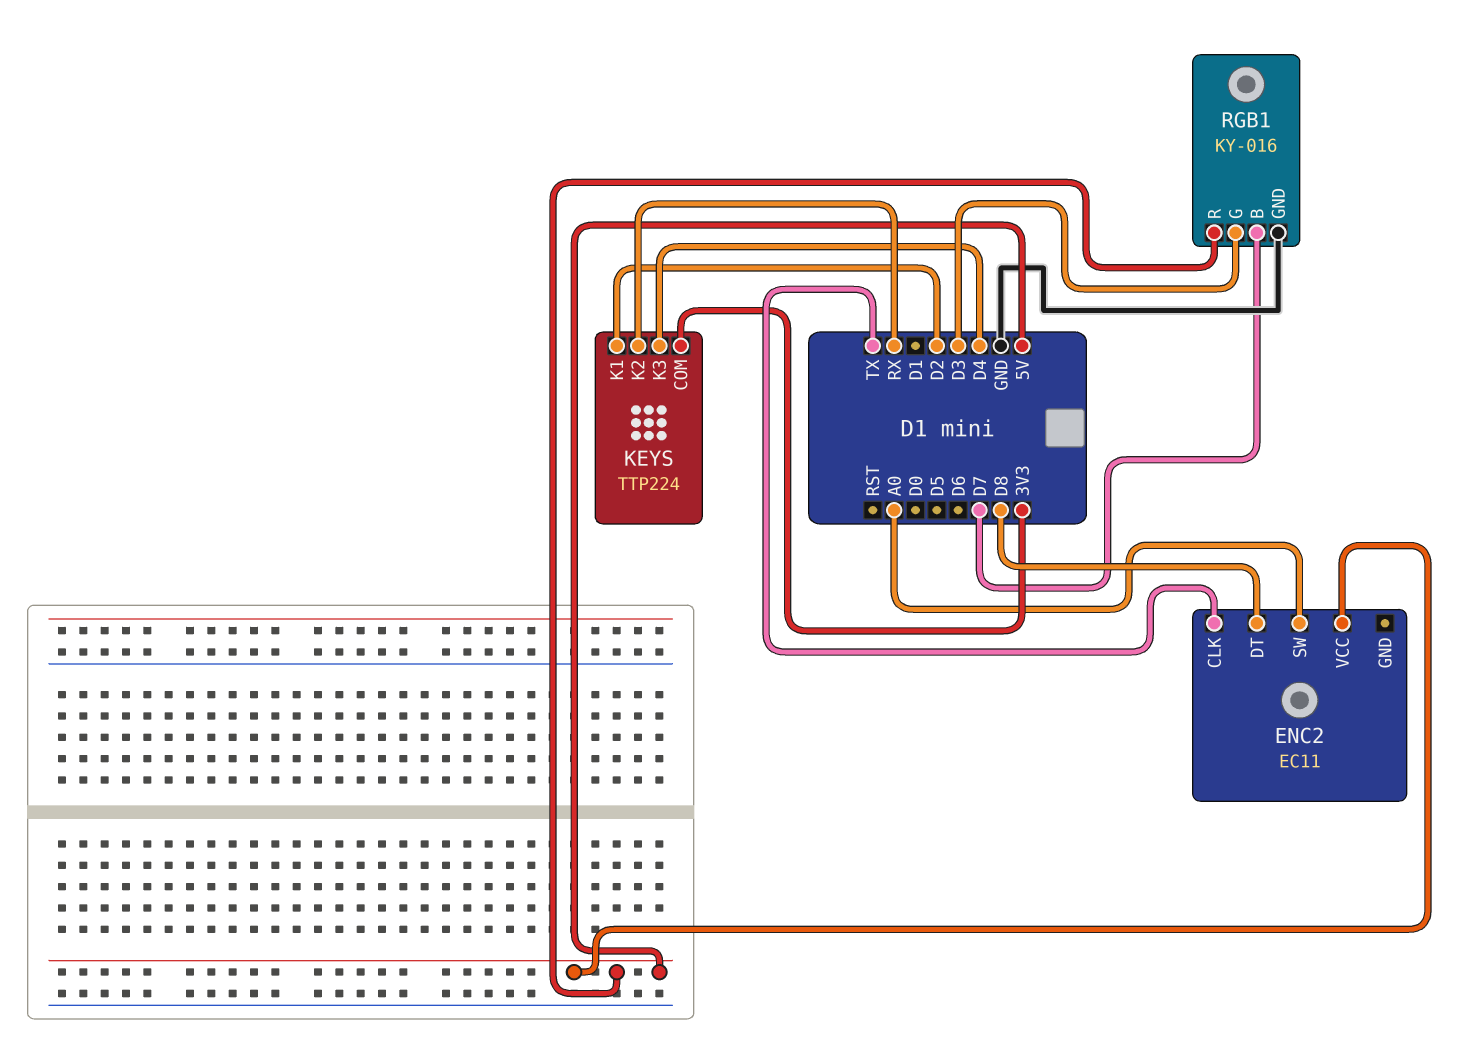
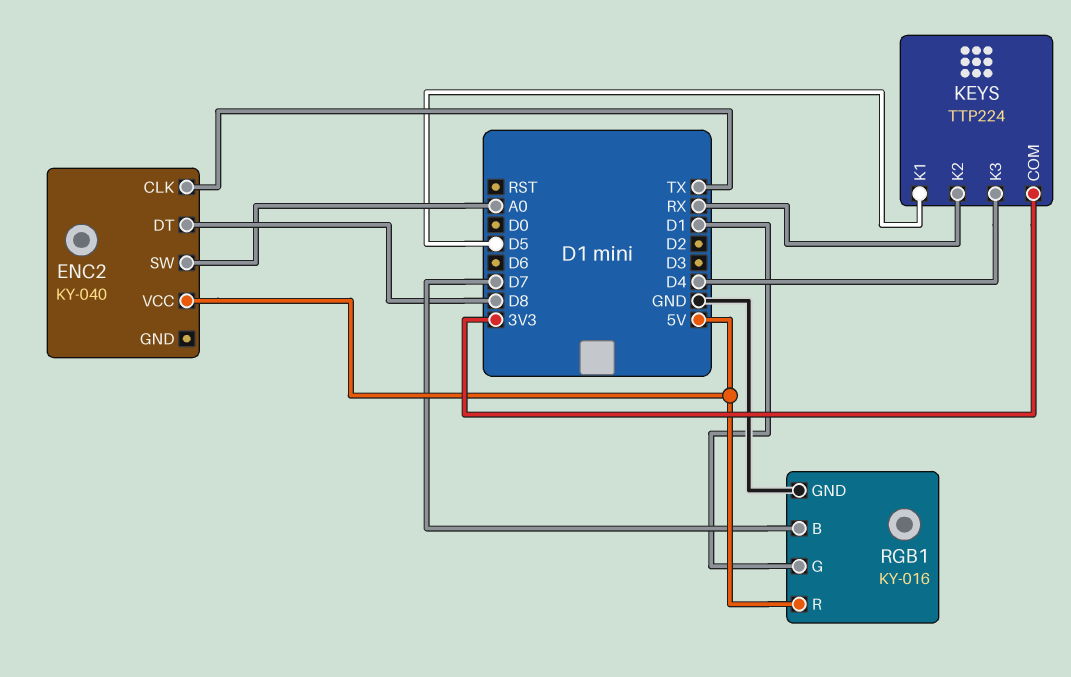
ENC2: EC11 -> KY-040
KEYS pin K1: D2 -> D5
RGB1 pin G: D3 -> D1

